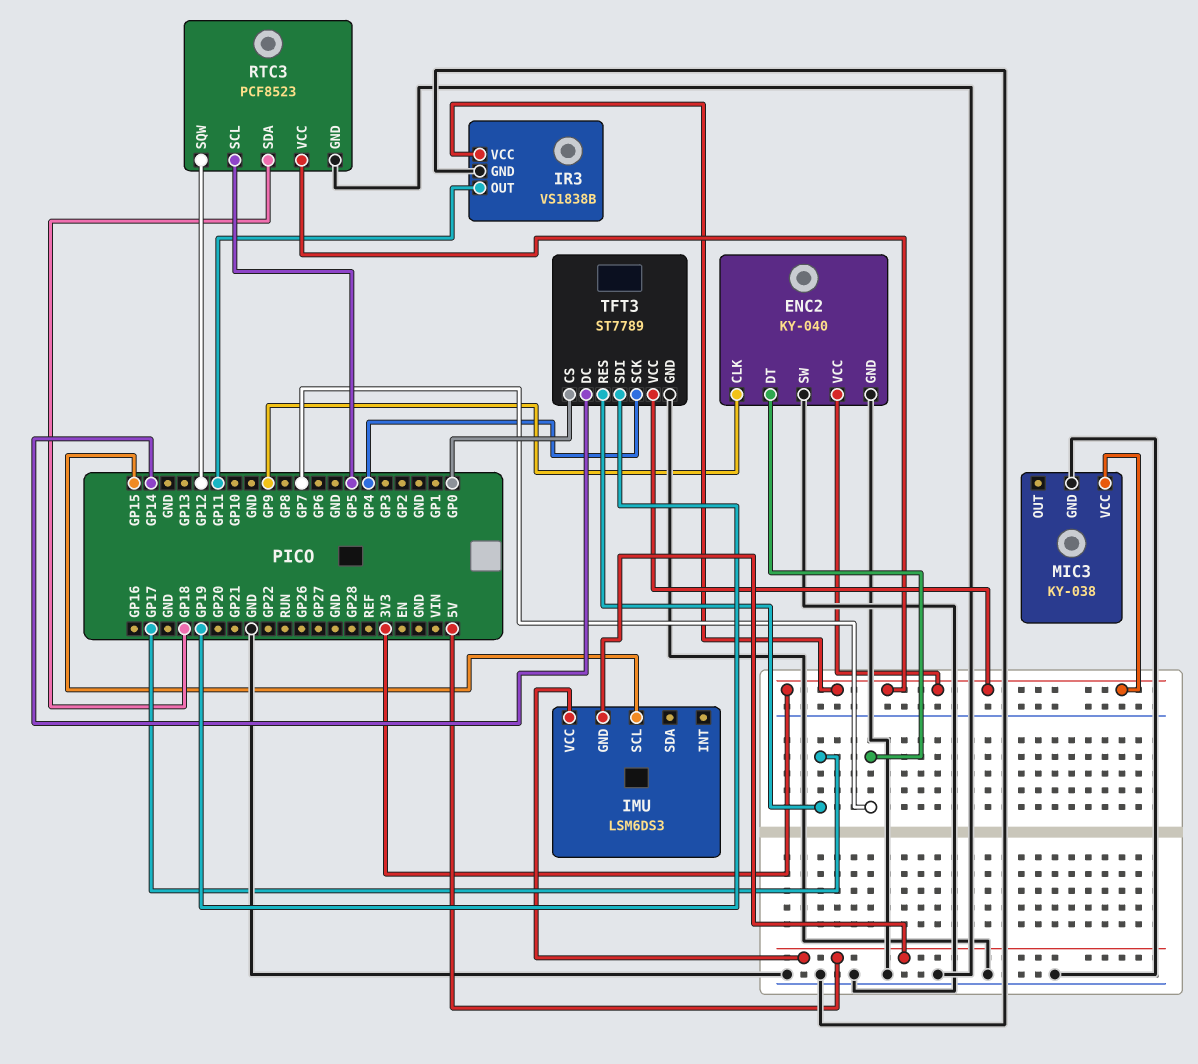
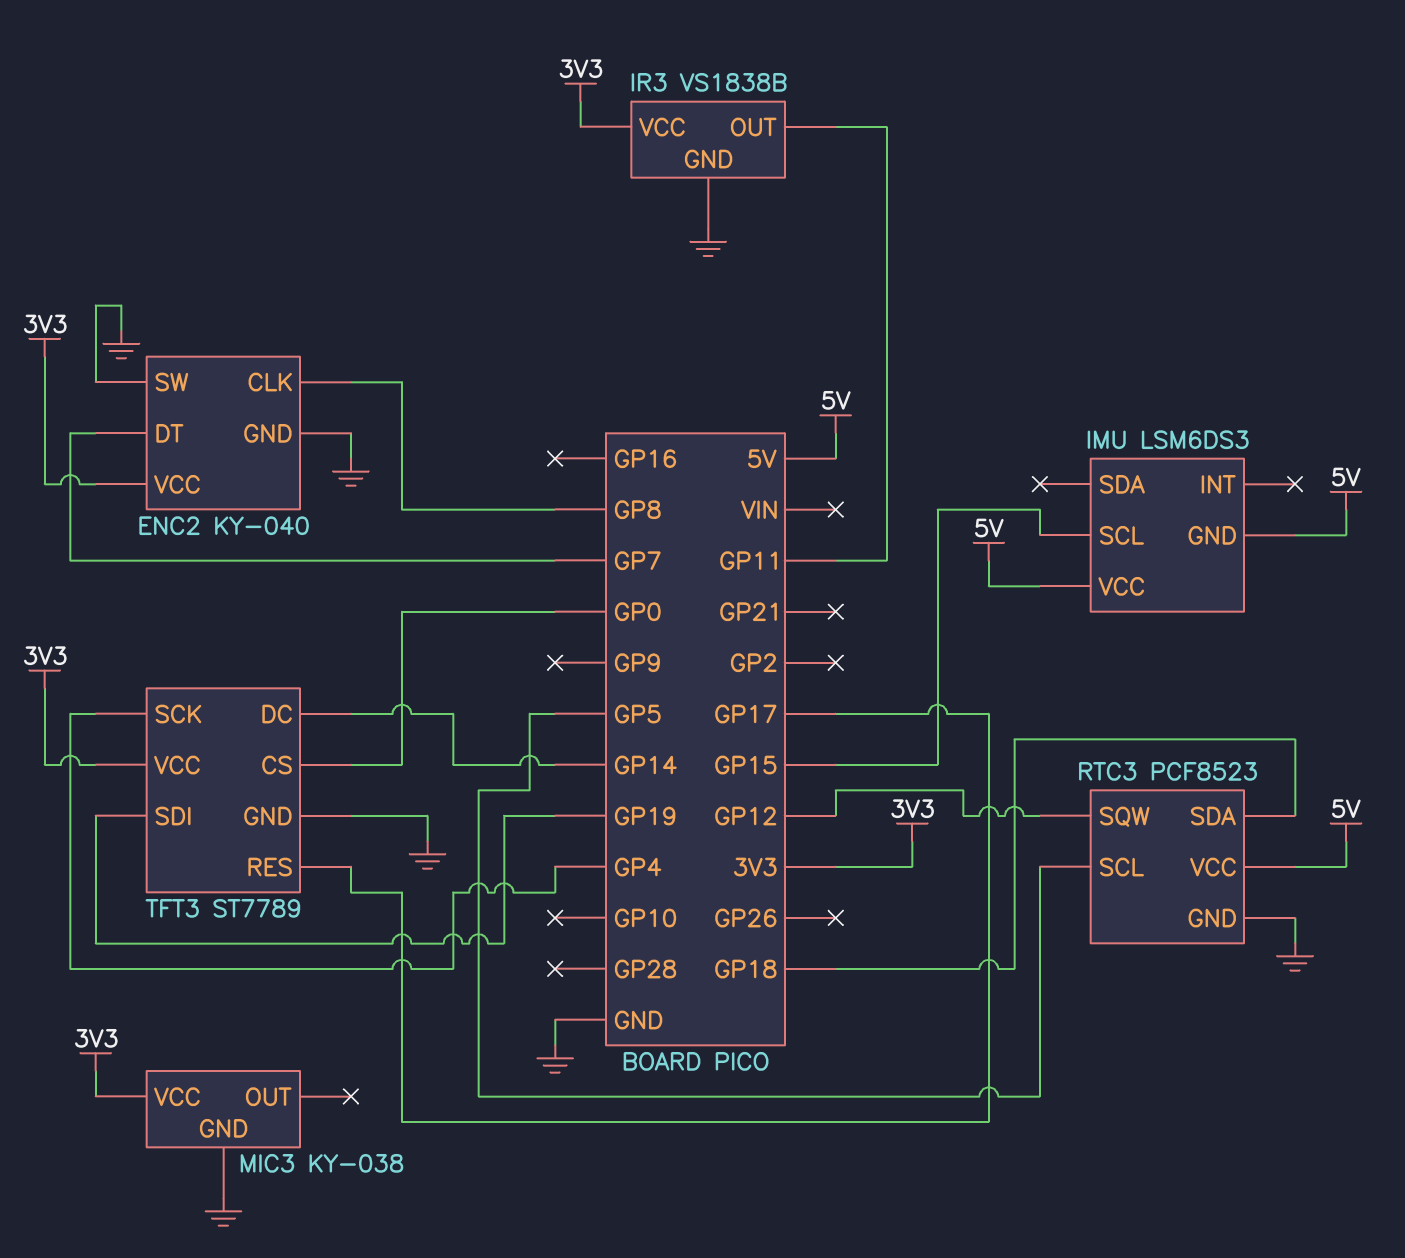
ENC2 pin CLK: GP9 -> GP8
RTC3 pin VCC: 3V3 -> 5V

